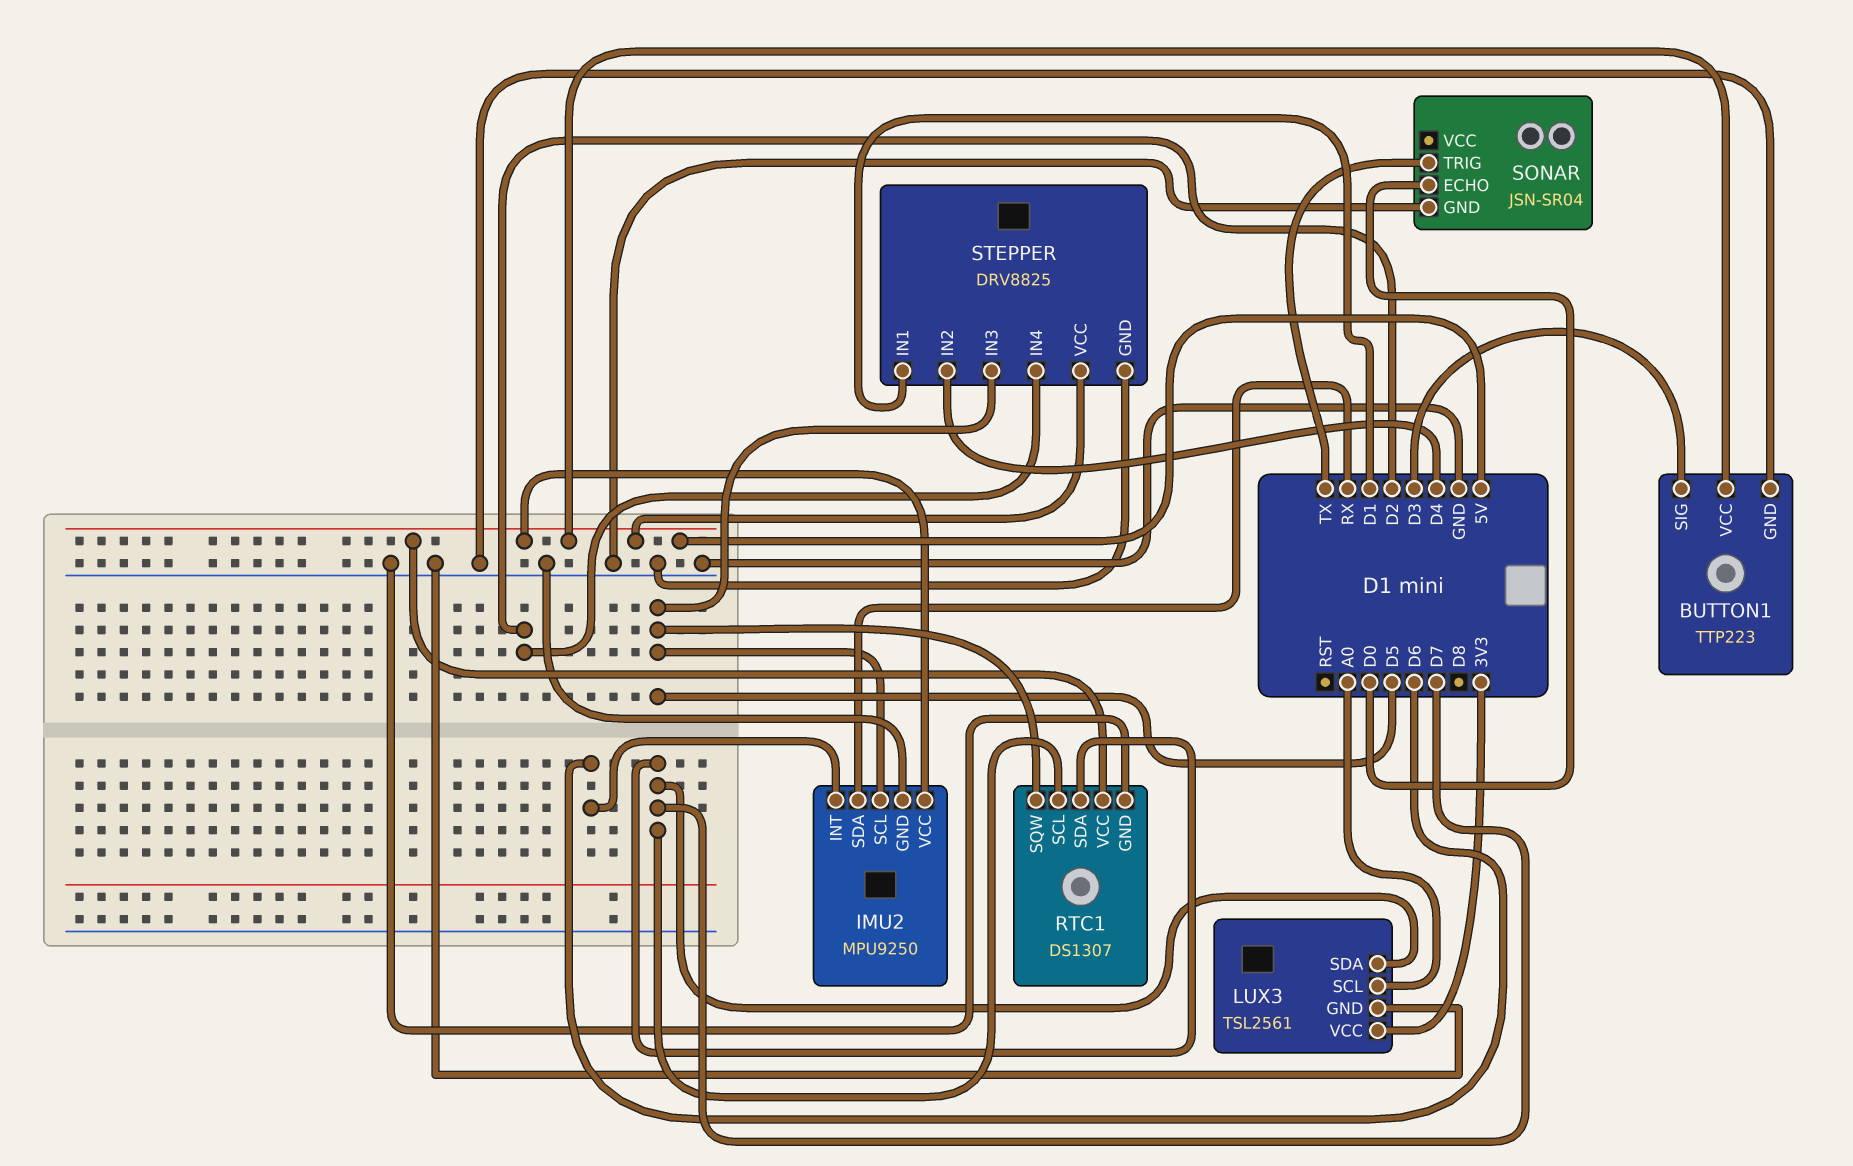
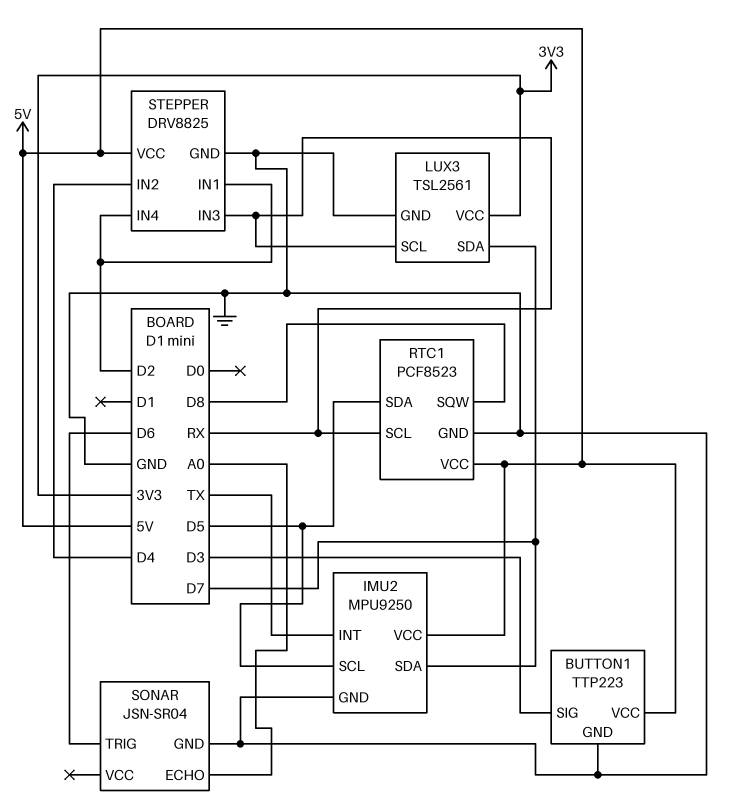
IMU2 pin INT: D6 -> TX
IMU2 pin SDA: RX -> D7
LUX3 pin SCL: A0 -> RX
RTC1: DS1307 -> PCF8523
RTC1 pin SCL: D7 -> RX
RTC1 pin SDA: D7 -> D5
RTC1 pin SQW: D5 -> D8
SONAR pin ECHO: D0 -> A0
SONAR pin TRIG: TX -> D6
STEPPER pin IN1: D1 -> D2
STEPPER pin IN3: D5 -> RX

